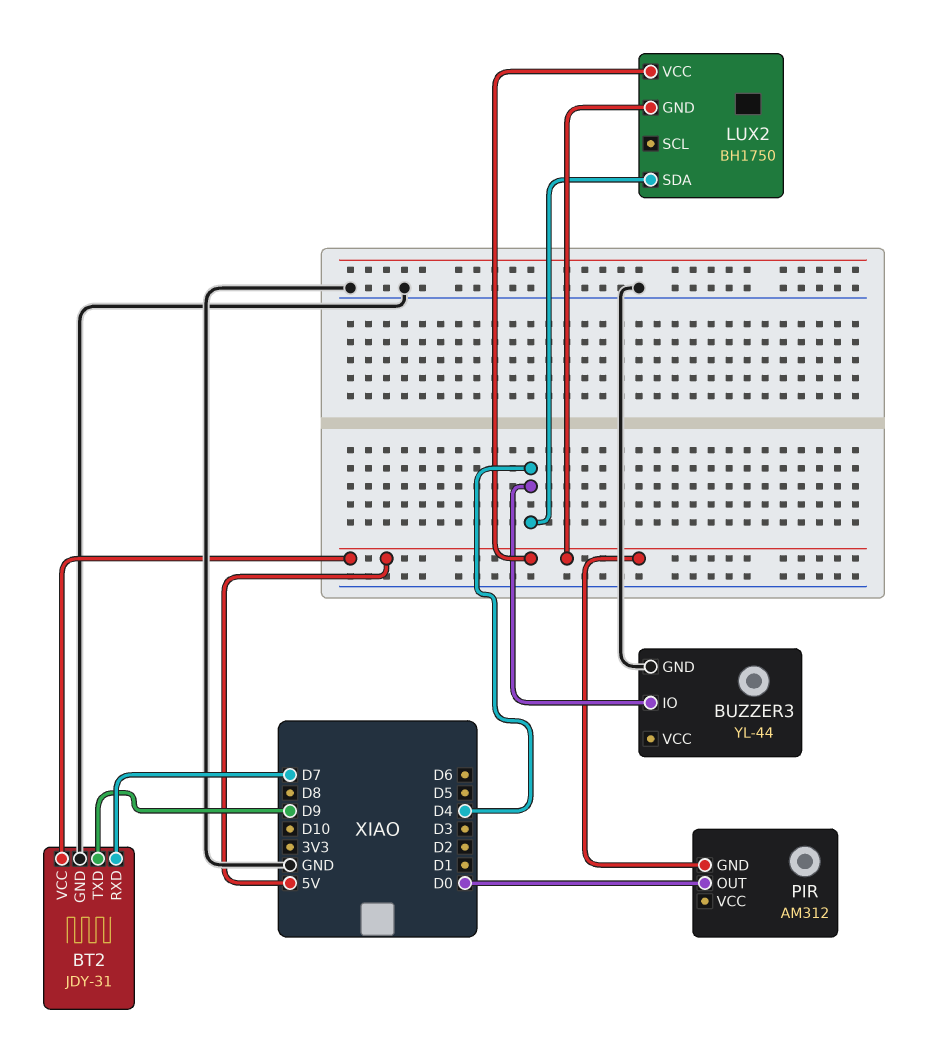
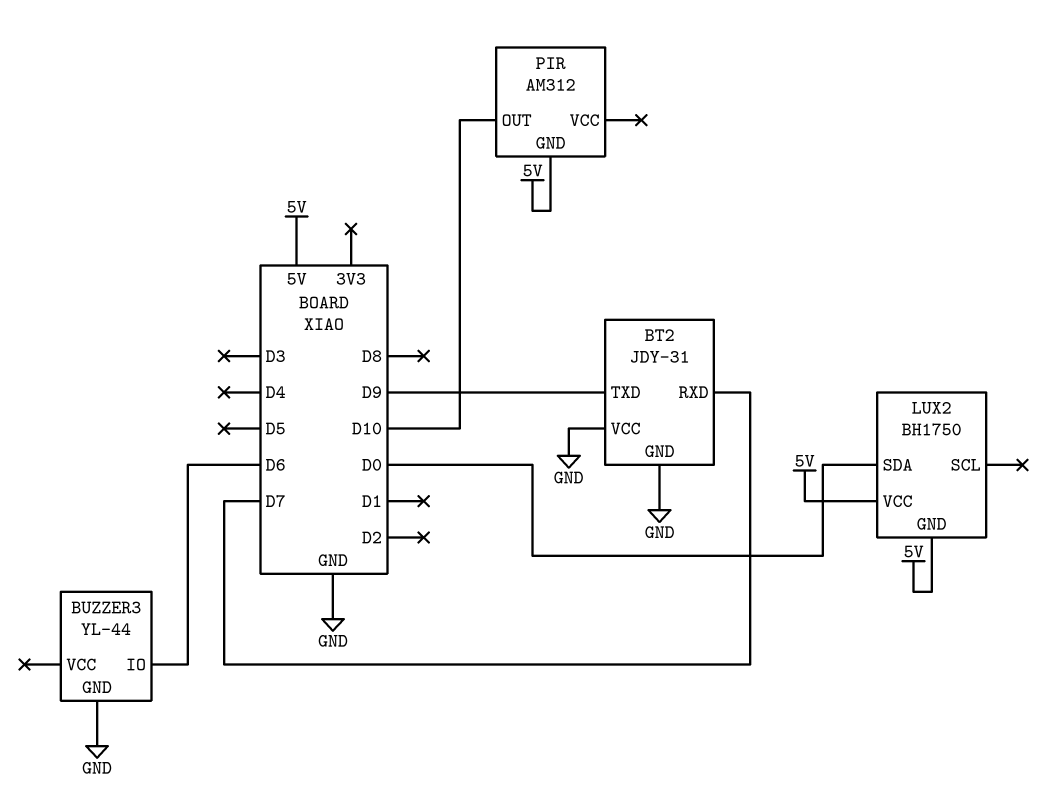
BT2 pin VCC: 5V -> GND
BUZZER3 pin IO: D4 -> D6
LUX2 pin SDA: D4 -> D0
PIR pin OUT: D0 -> D10

